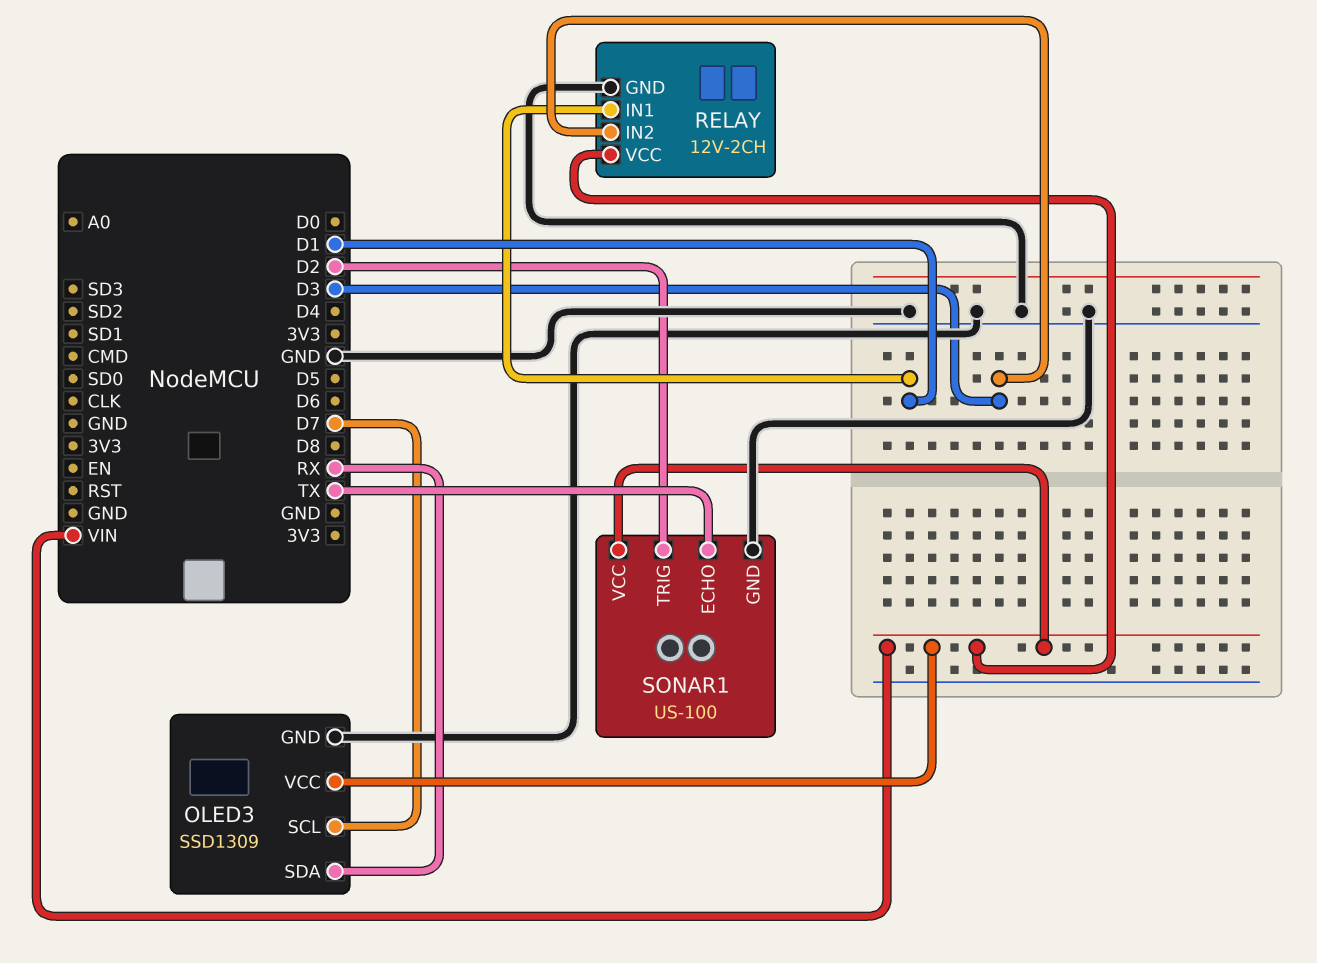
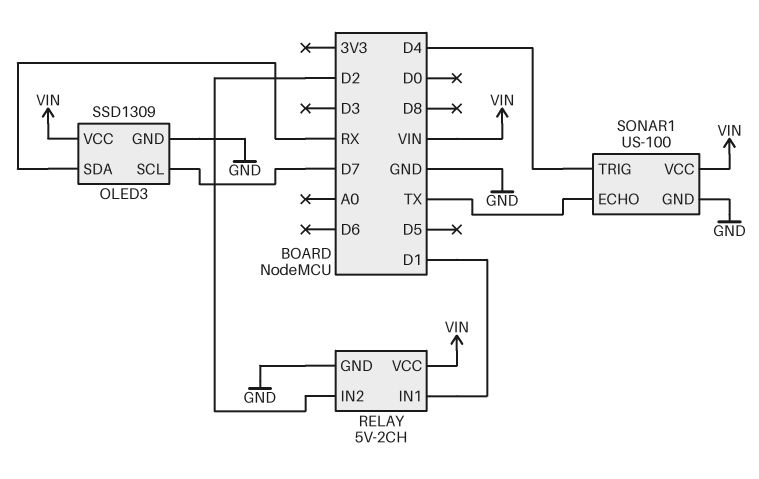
RELAY: 12V-2CH -> 5V-2CH
RELAY pin IN2: D3 -> D2
SONAR1 pin TRIG: D2 -> D4

